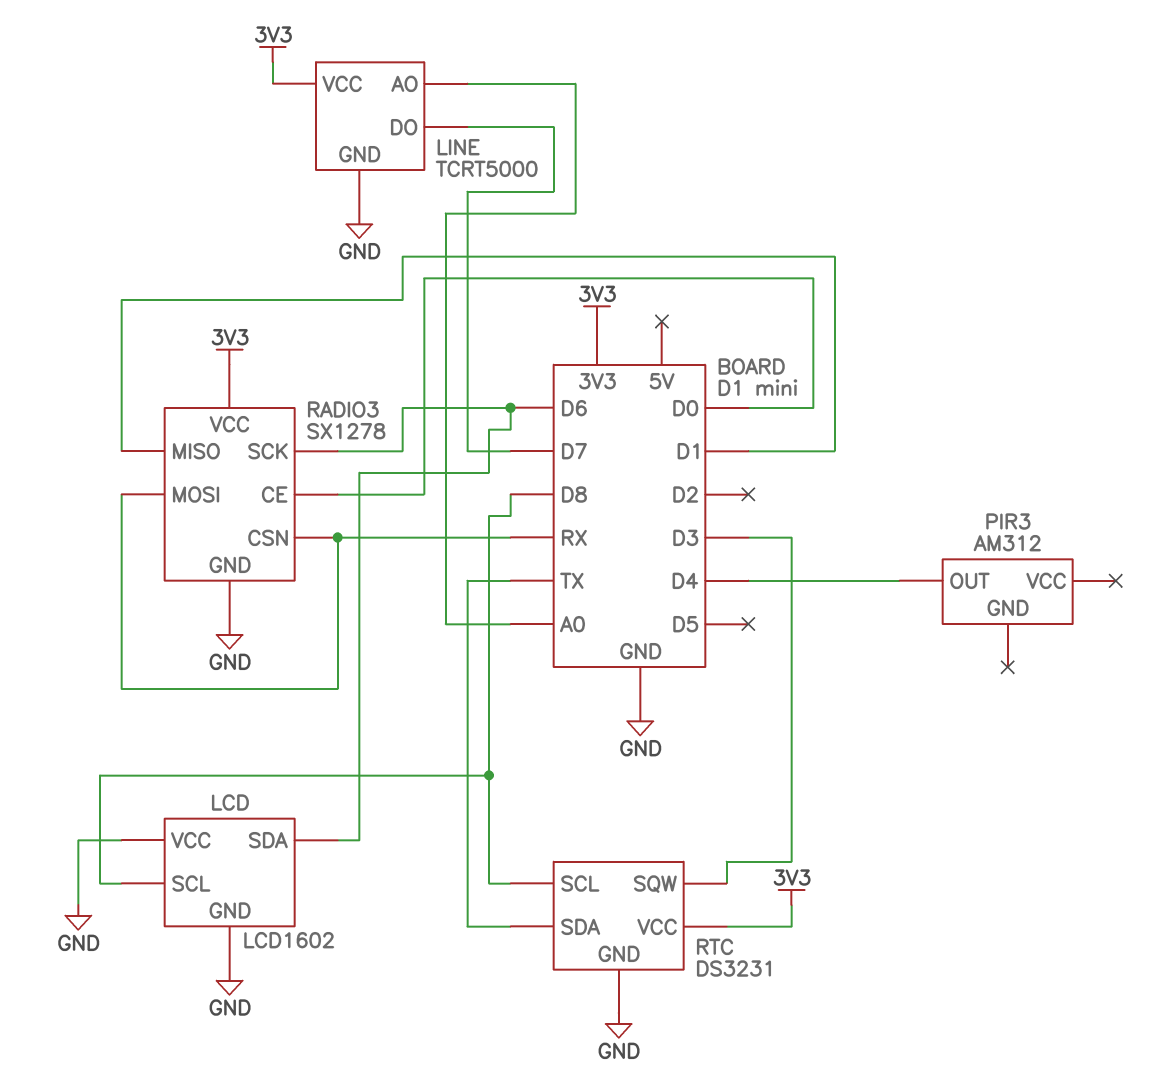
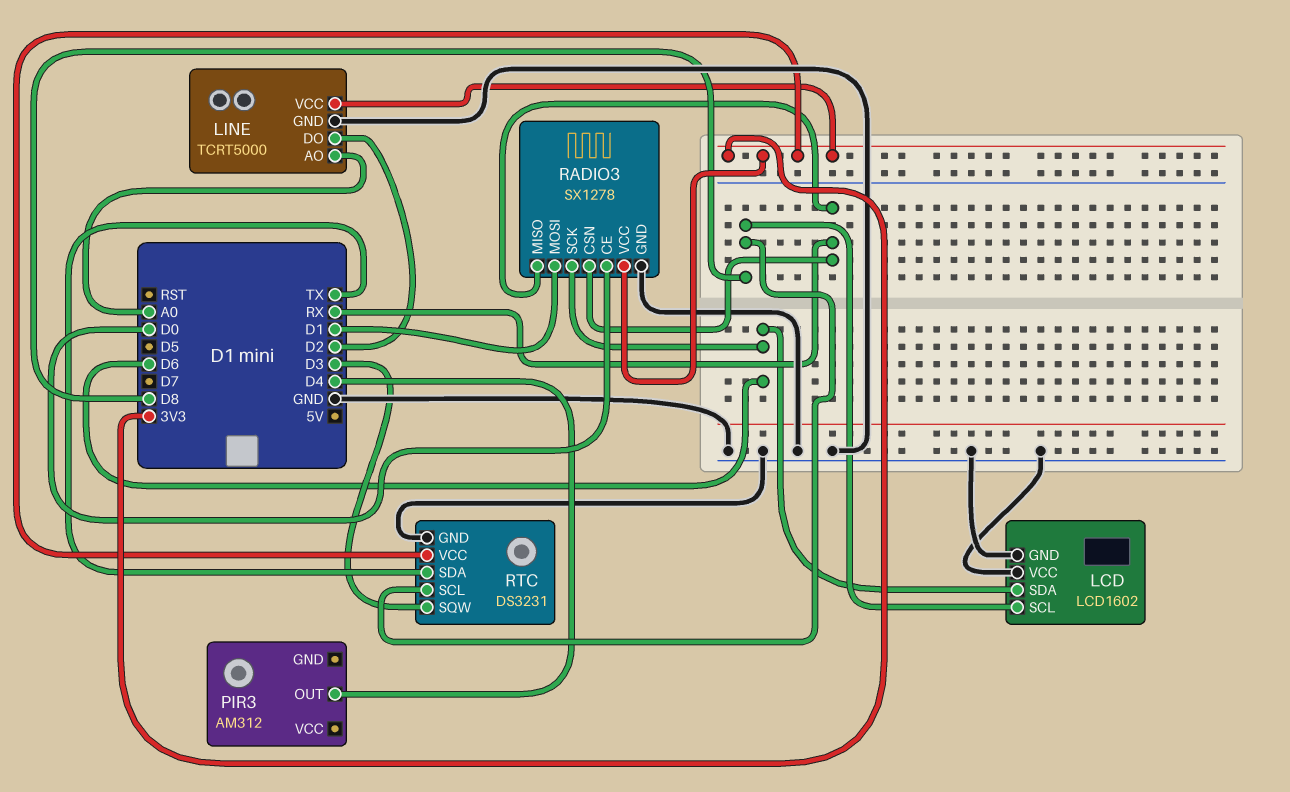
LINE pin DO: D7 -> D2
RADIO3 pin MISO: D1 -> RX
RADIO3 pin MOSI: RX -> D1

